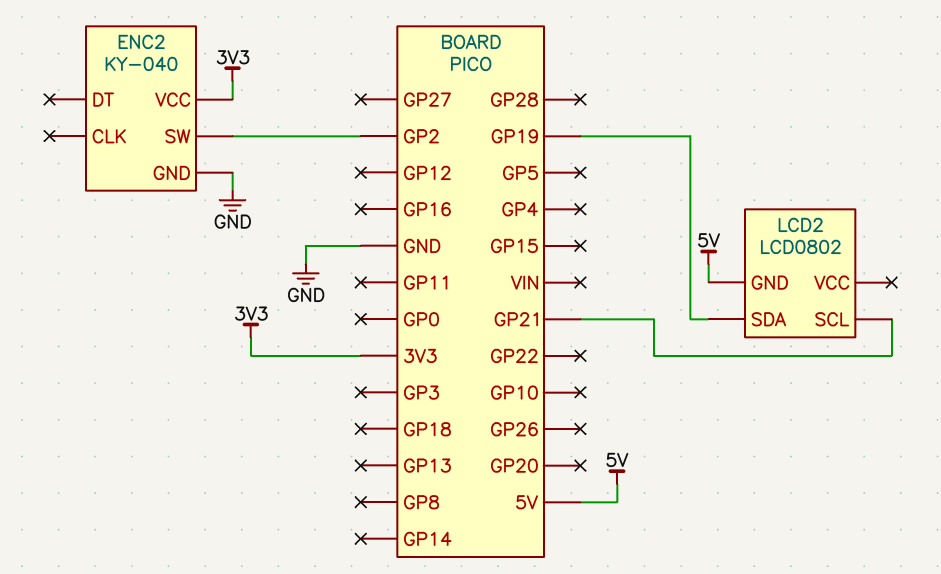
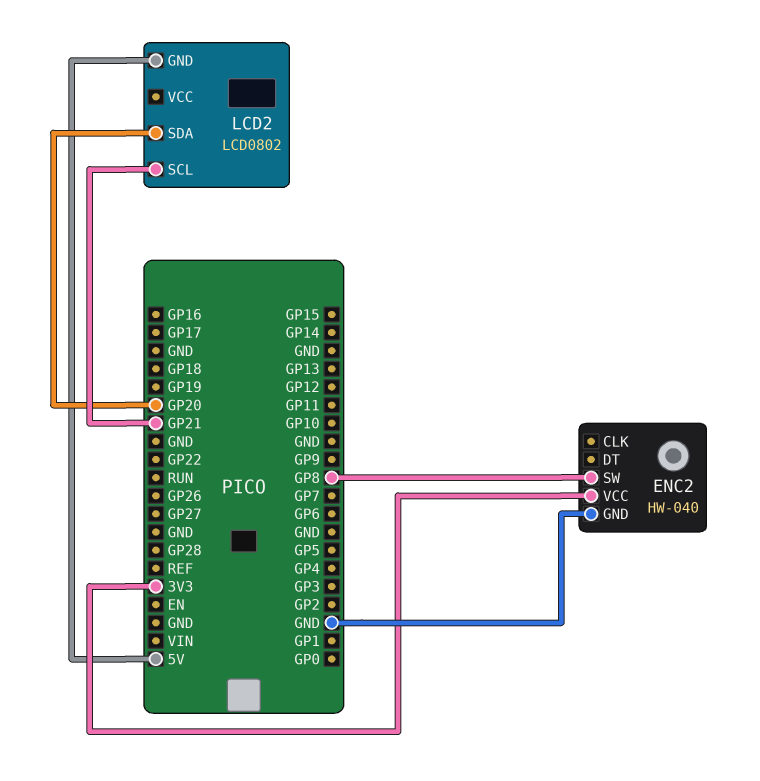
ENC2: KY-040 -> HW-040
ENC2 pin SW: GP2 -> GP8
LCD2 pin SDA: GP19 -> GP20

